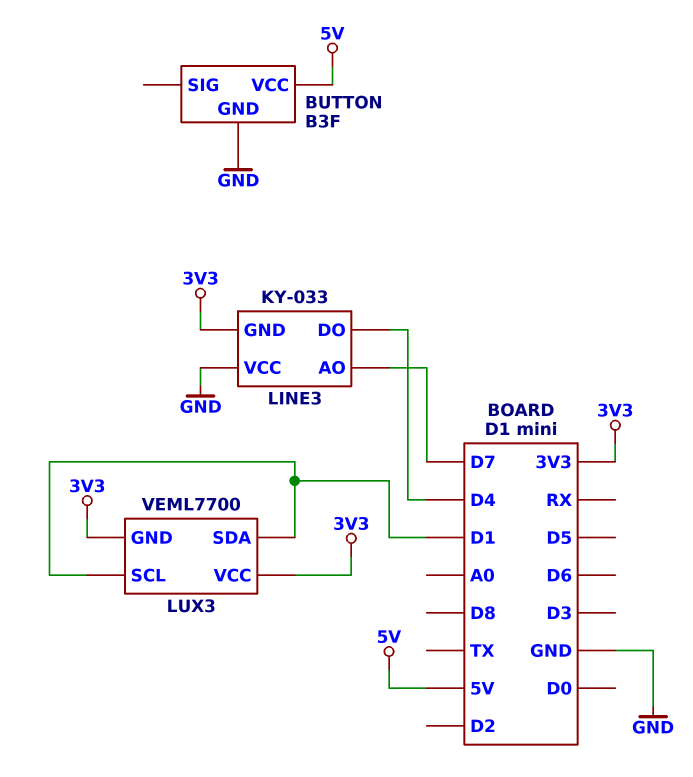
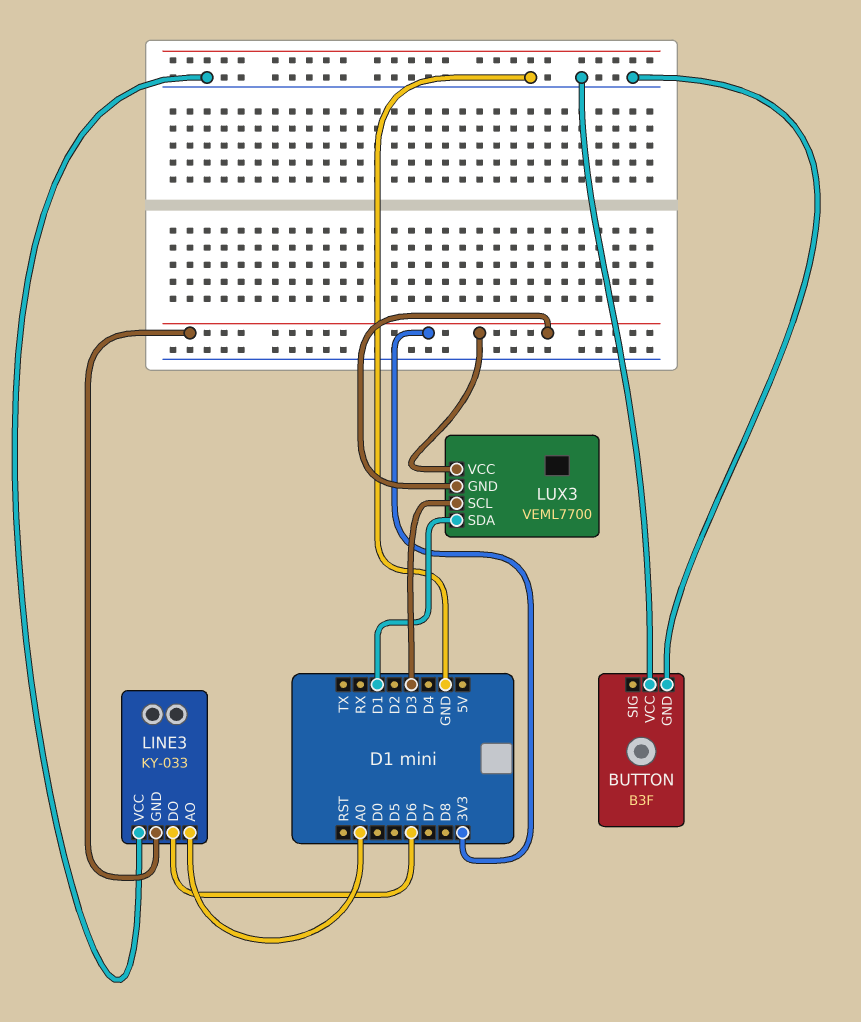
BUTTON pin VCC: 5V -> GND
LINE3 pin AO: D7 -> A0
LINE3 pin DO: D4 -> D6
LUX3 pin SCL: D1 -> D3

